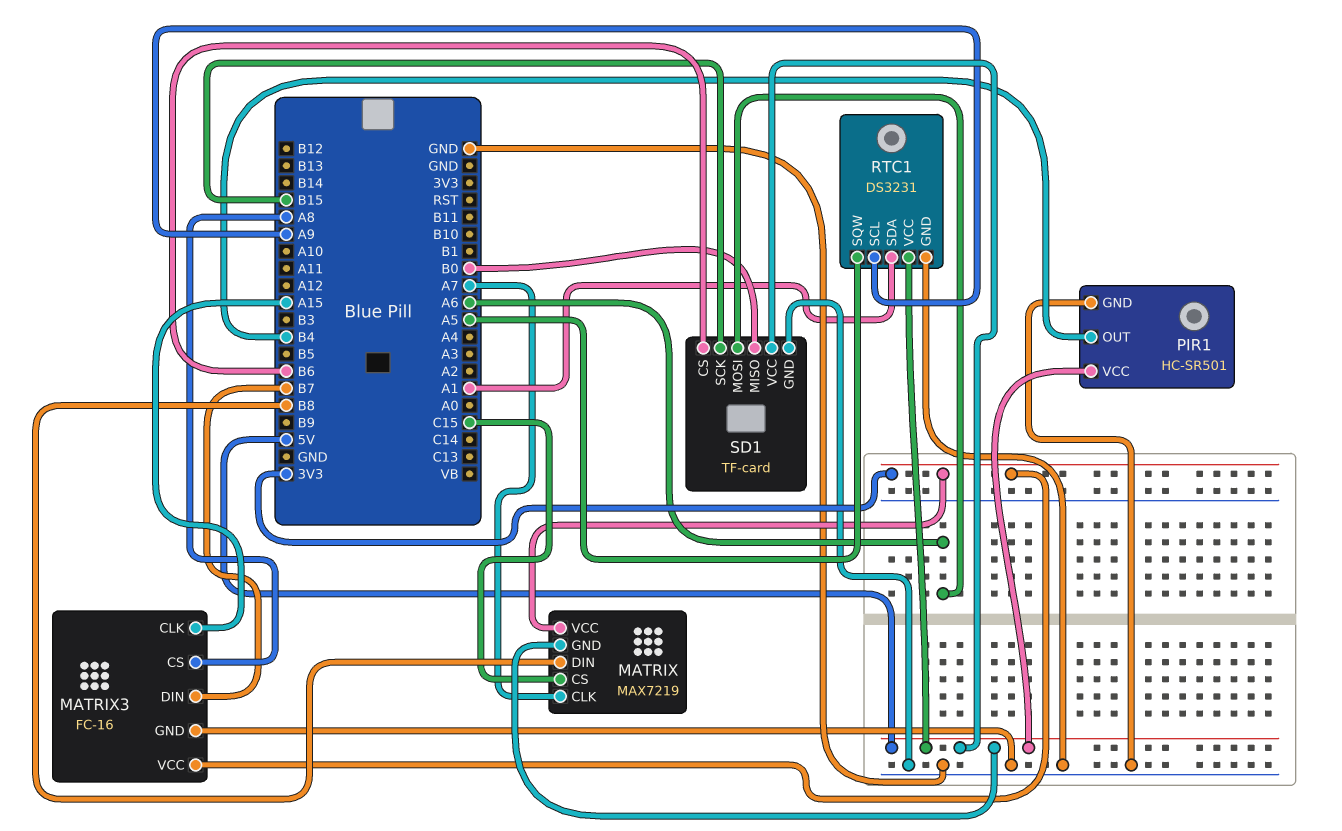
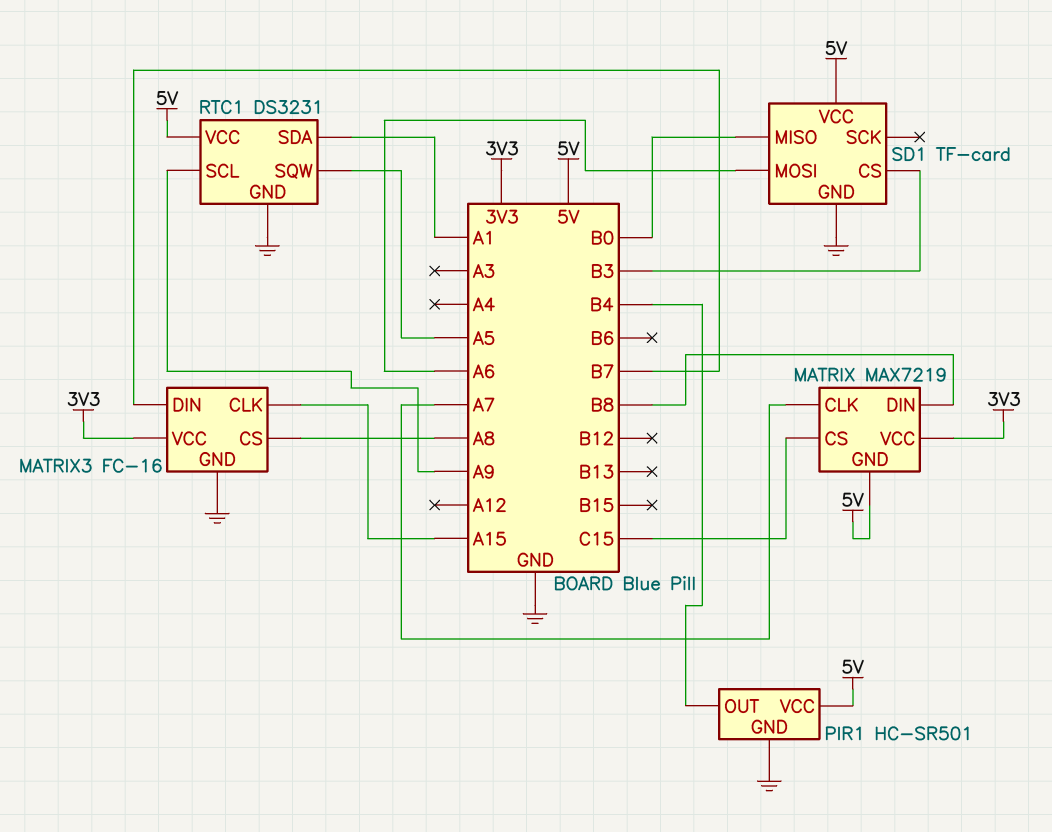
SD1 pin CS: B6 -> B3
SD1 pin SCK: B15 -> none

